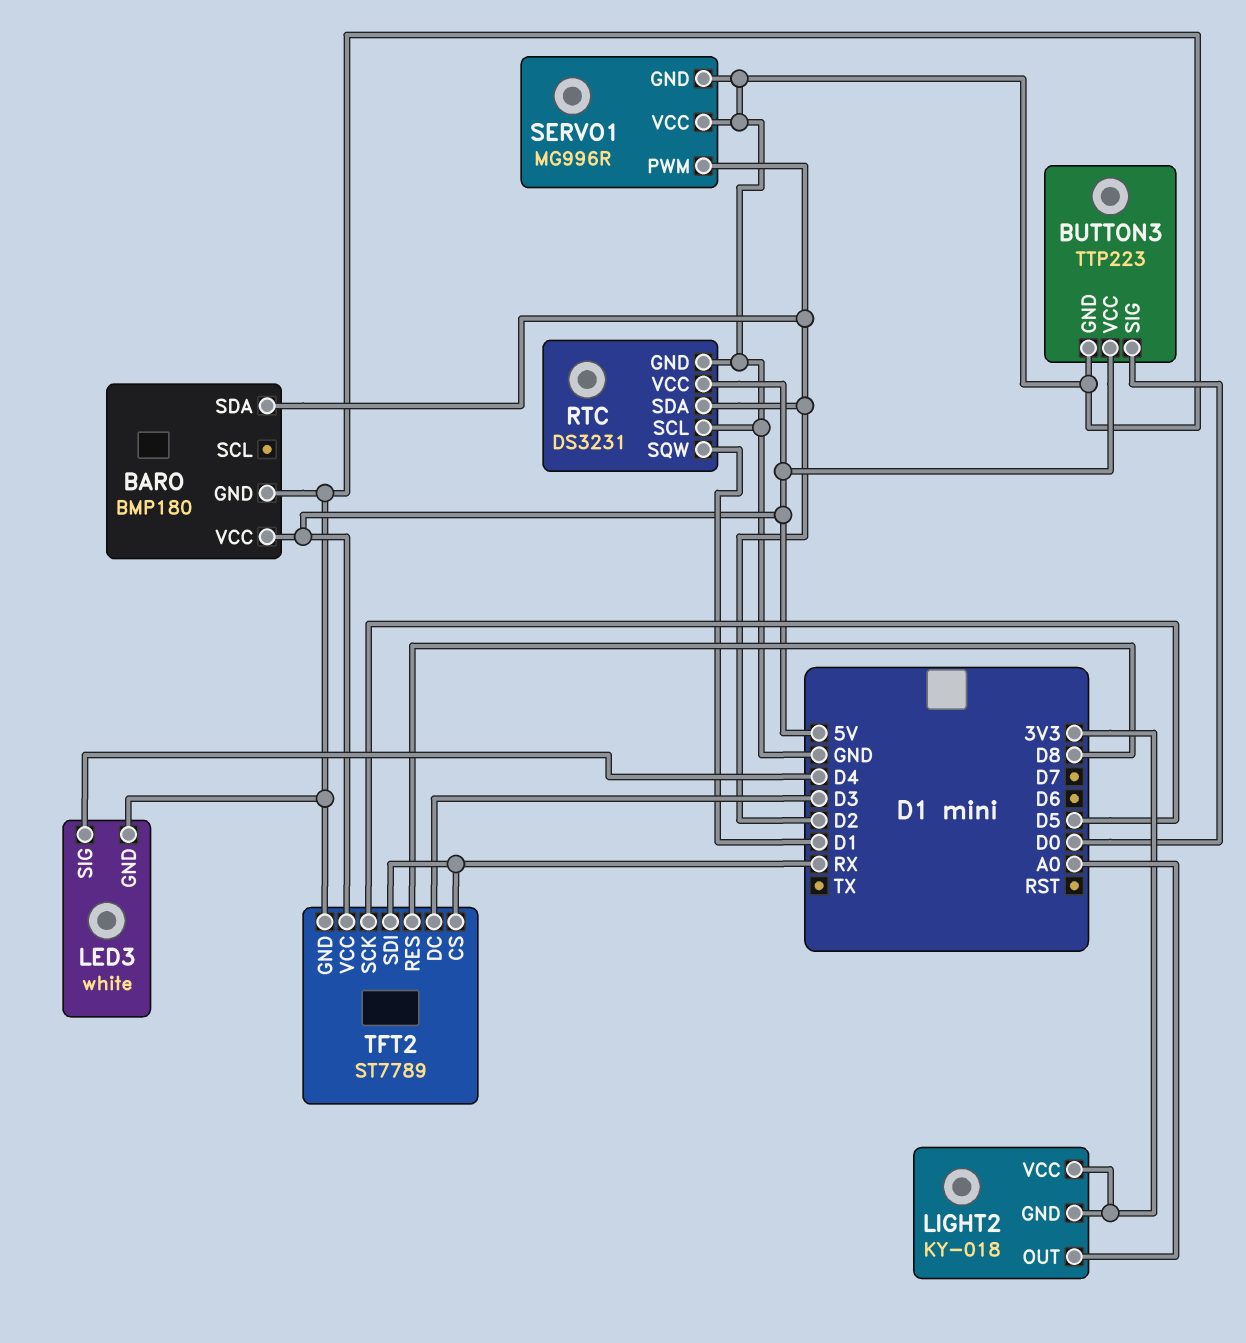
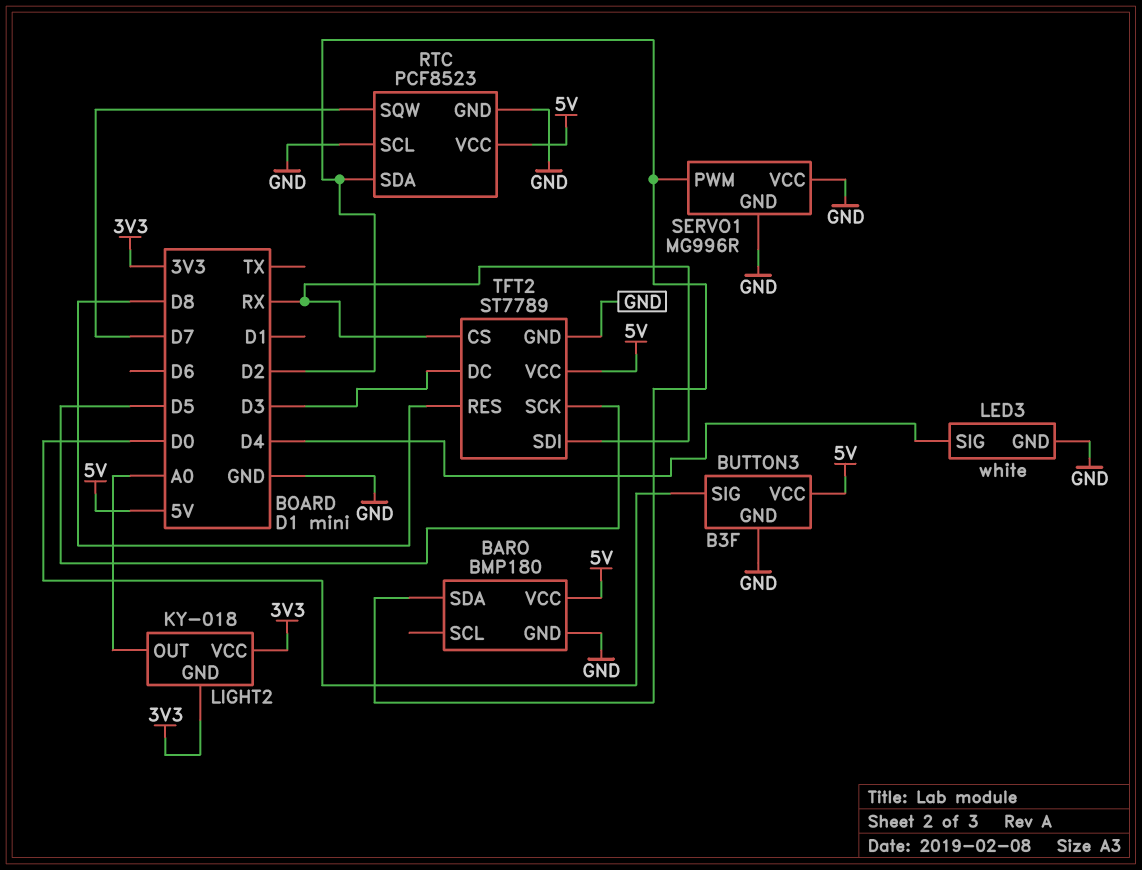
BUTTON3: TTP223 -> B3F
RTC: DS3231 -> PCF8523
RTC pin SQW: D1 -> D7

